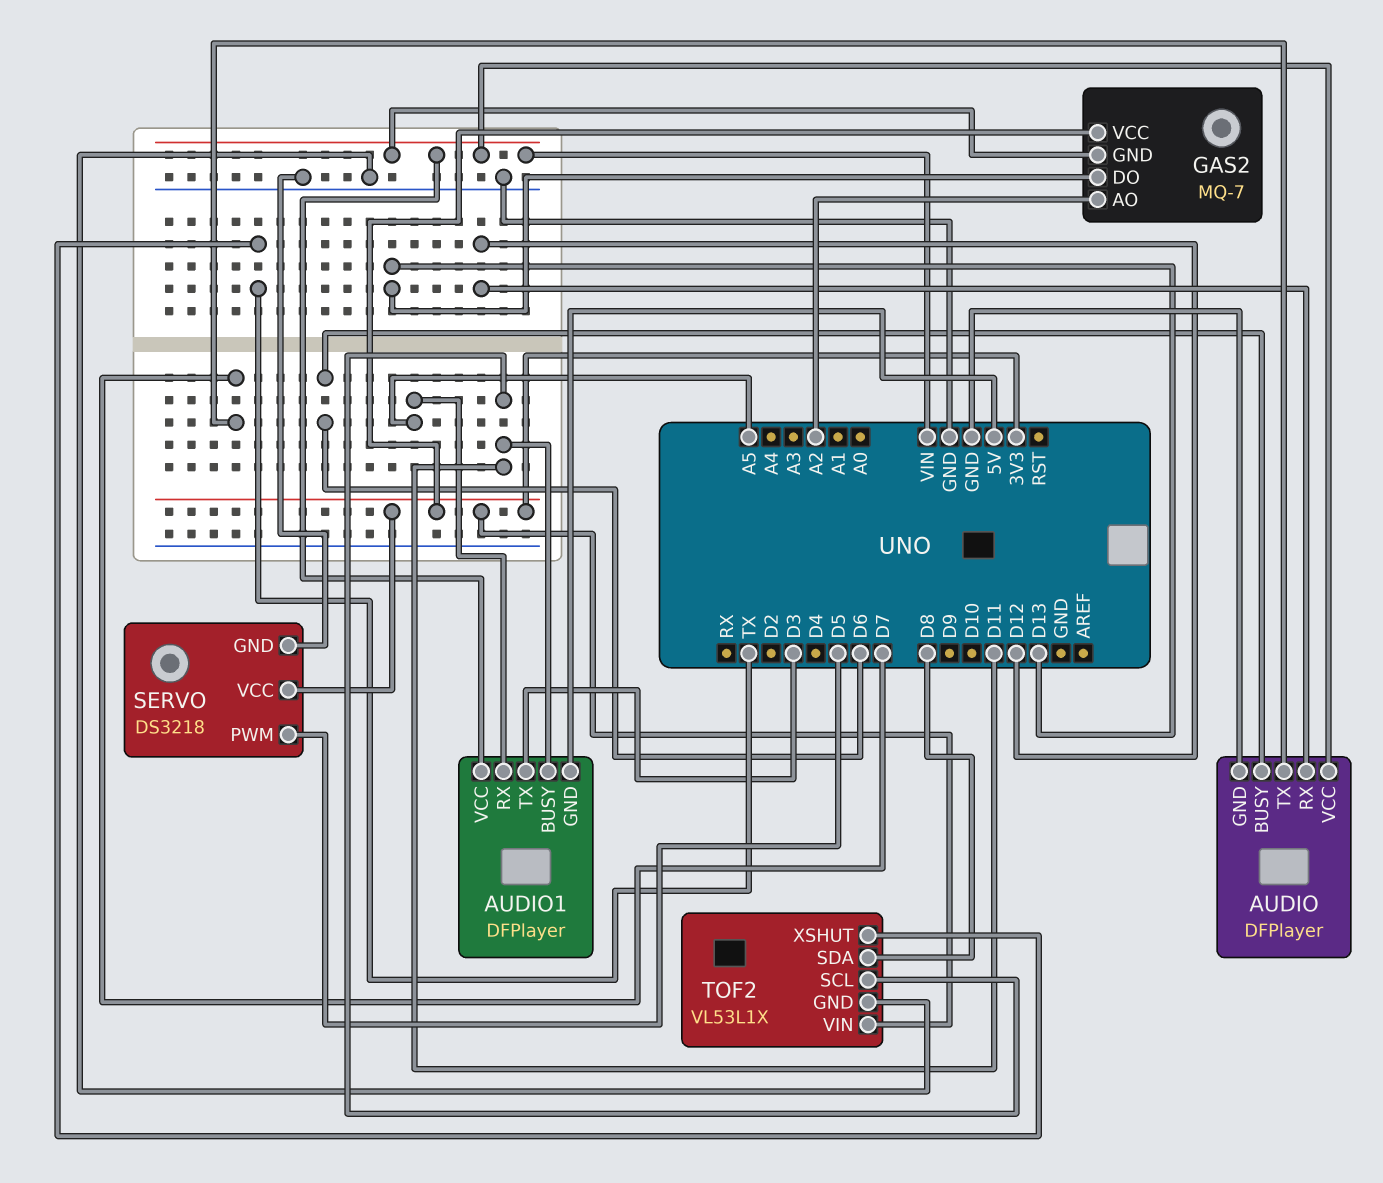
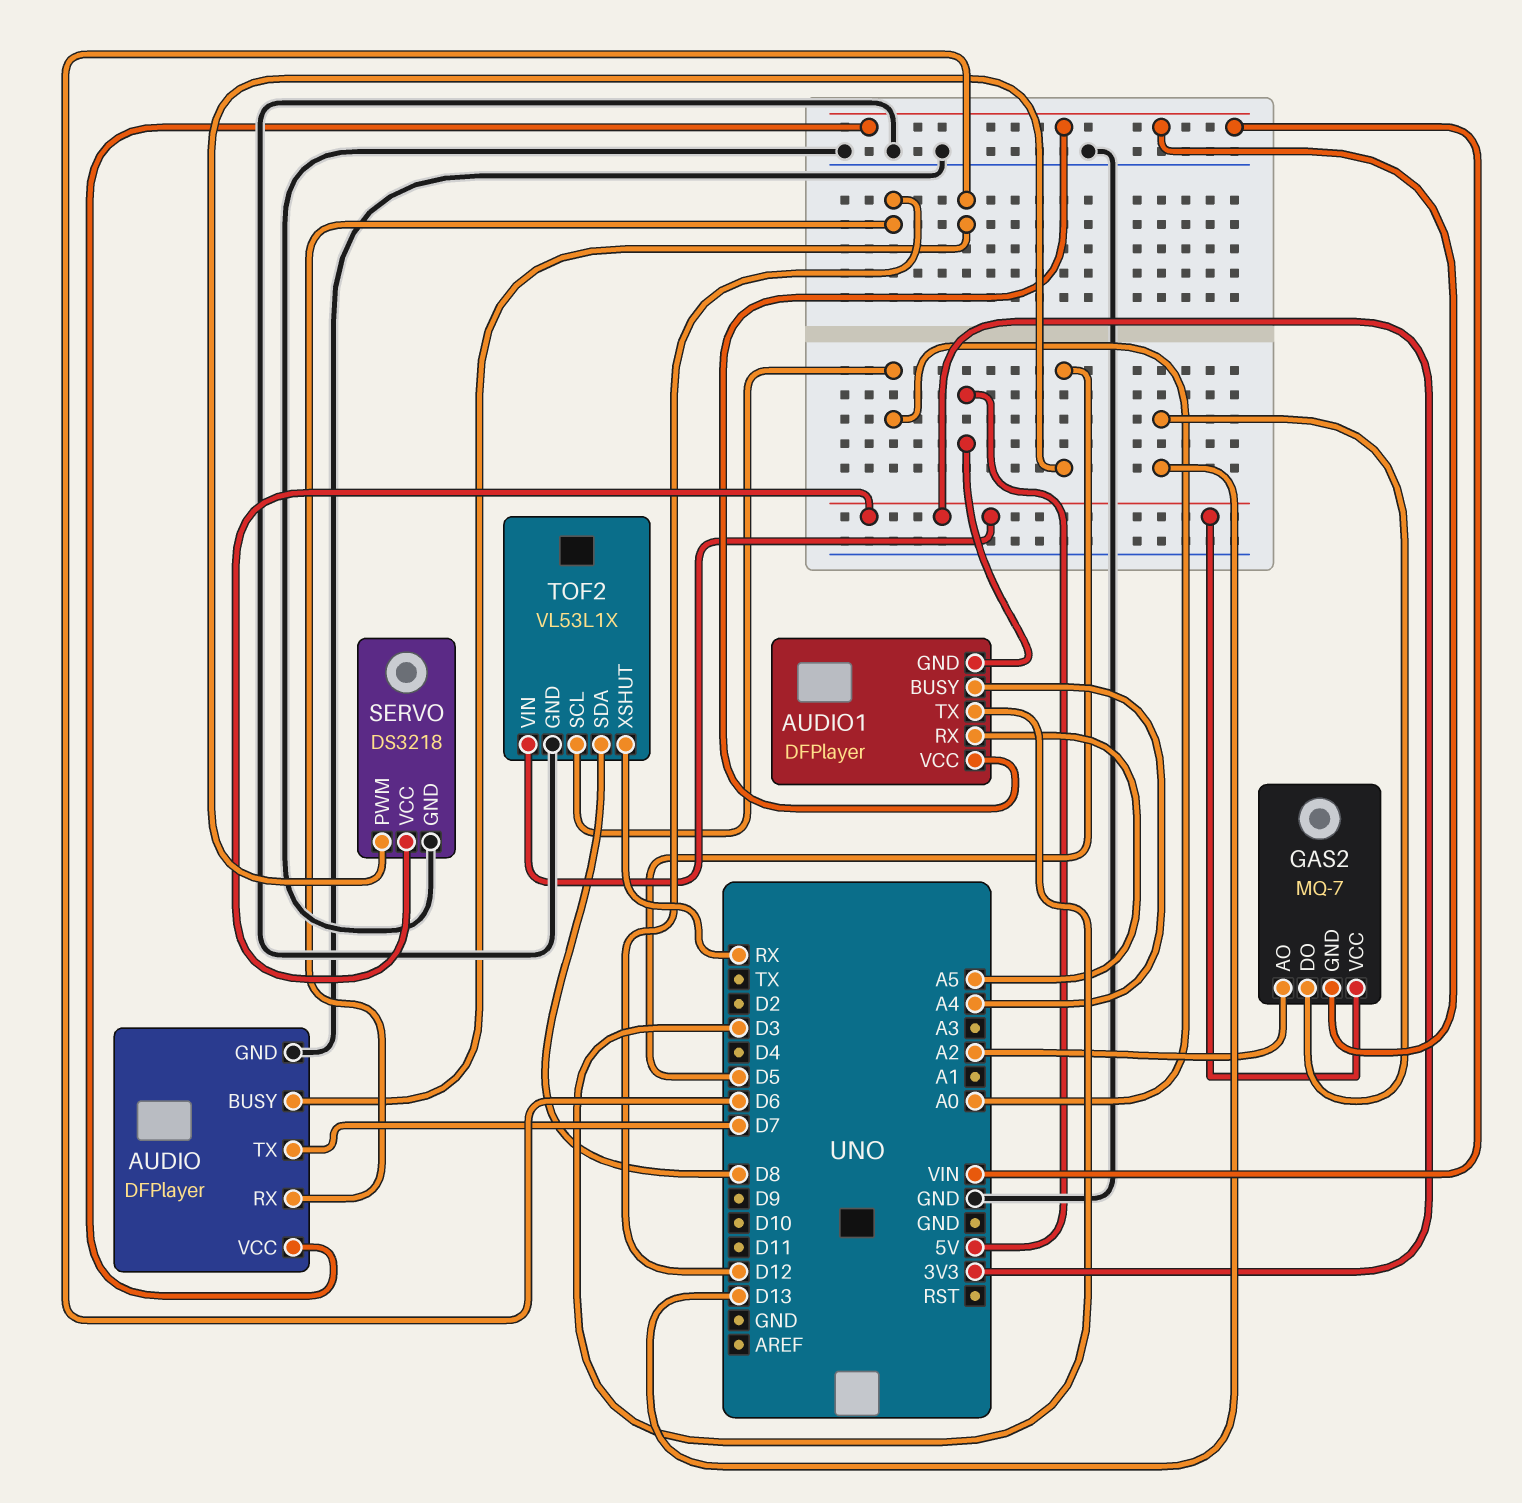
AUDIO1 pin BUSY: D11 -> A4
TOF2 pin SCL: D11 -> A0
TOF2 pin XSHUT: TX -> RX

